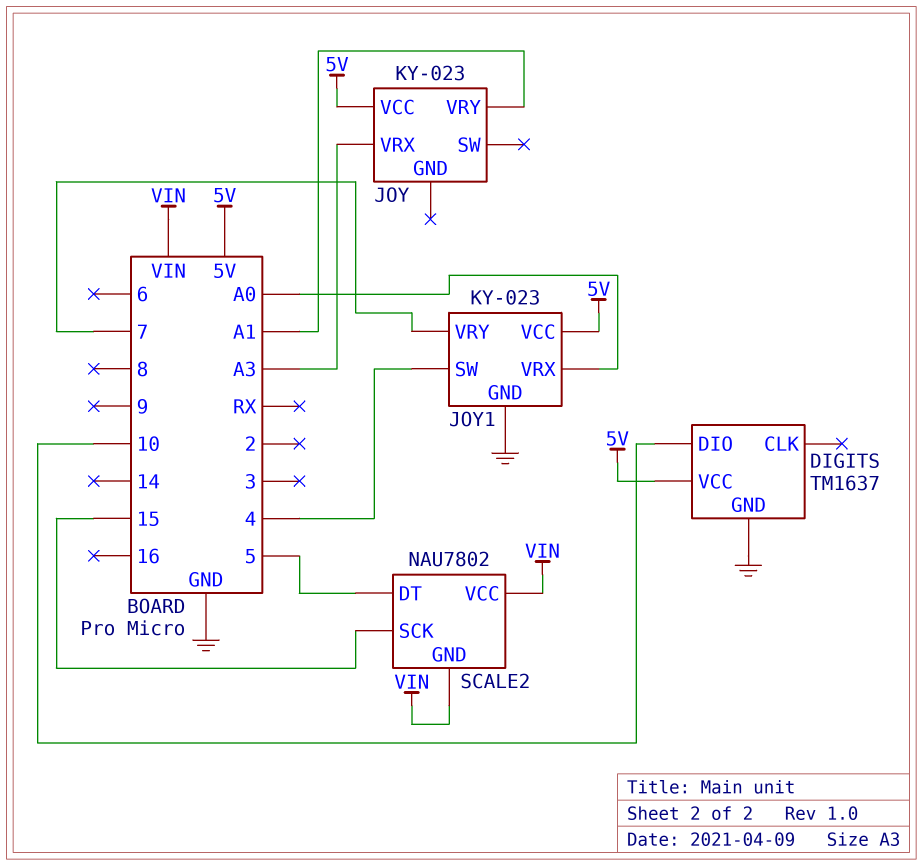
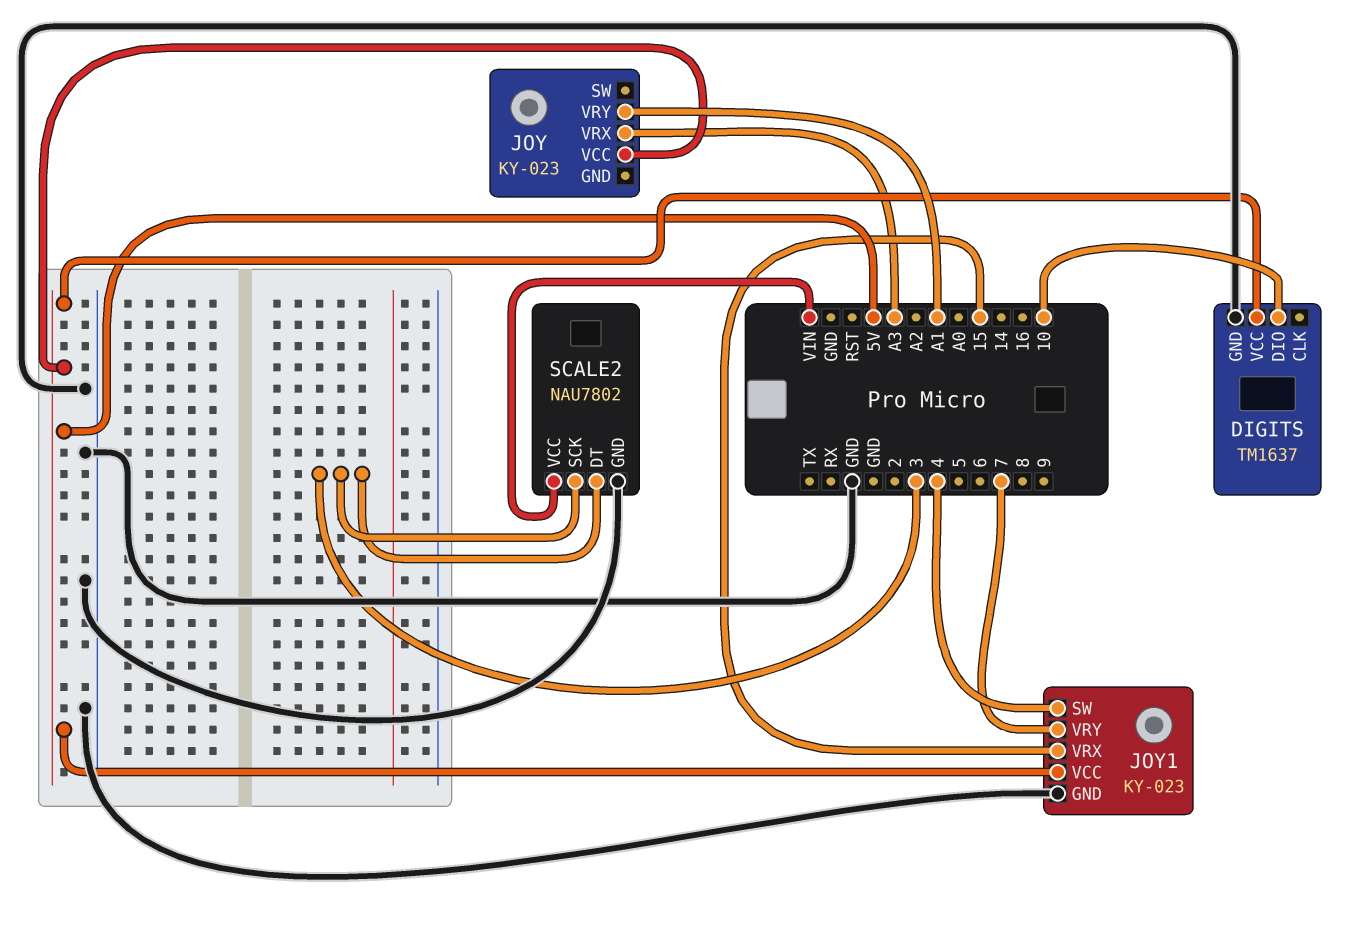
JOY1 pin VRX: A0 -> 15
SCALE2 pin DT: 5 -> 3
SCALE2 pin GND: VIN -> GND
SCALE2 pin SCK: 15 -> 3

